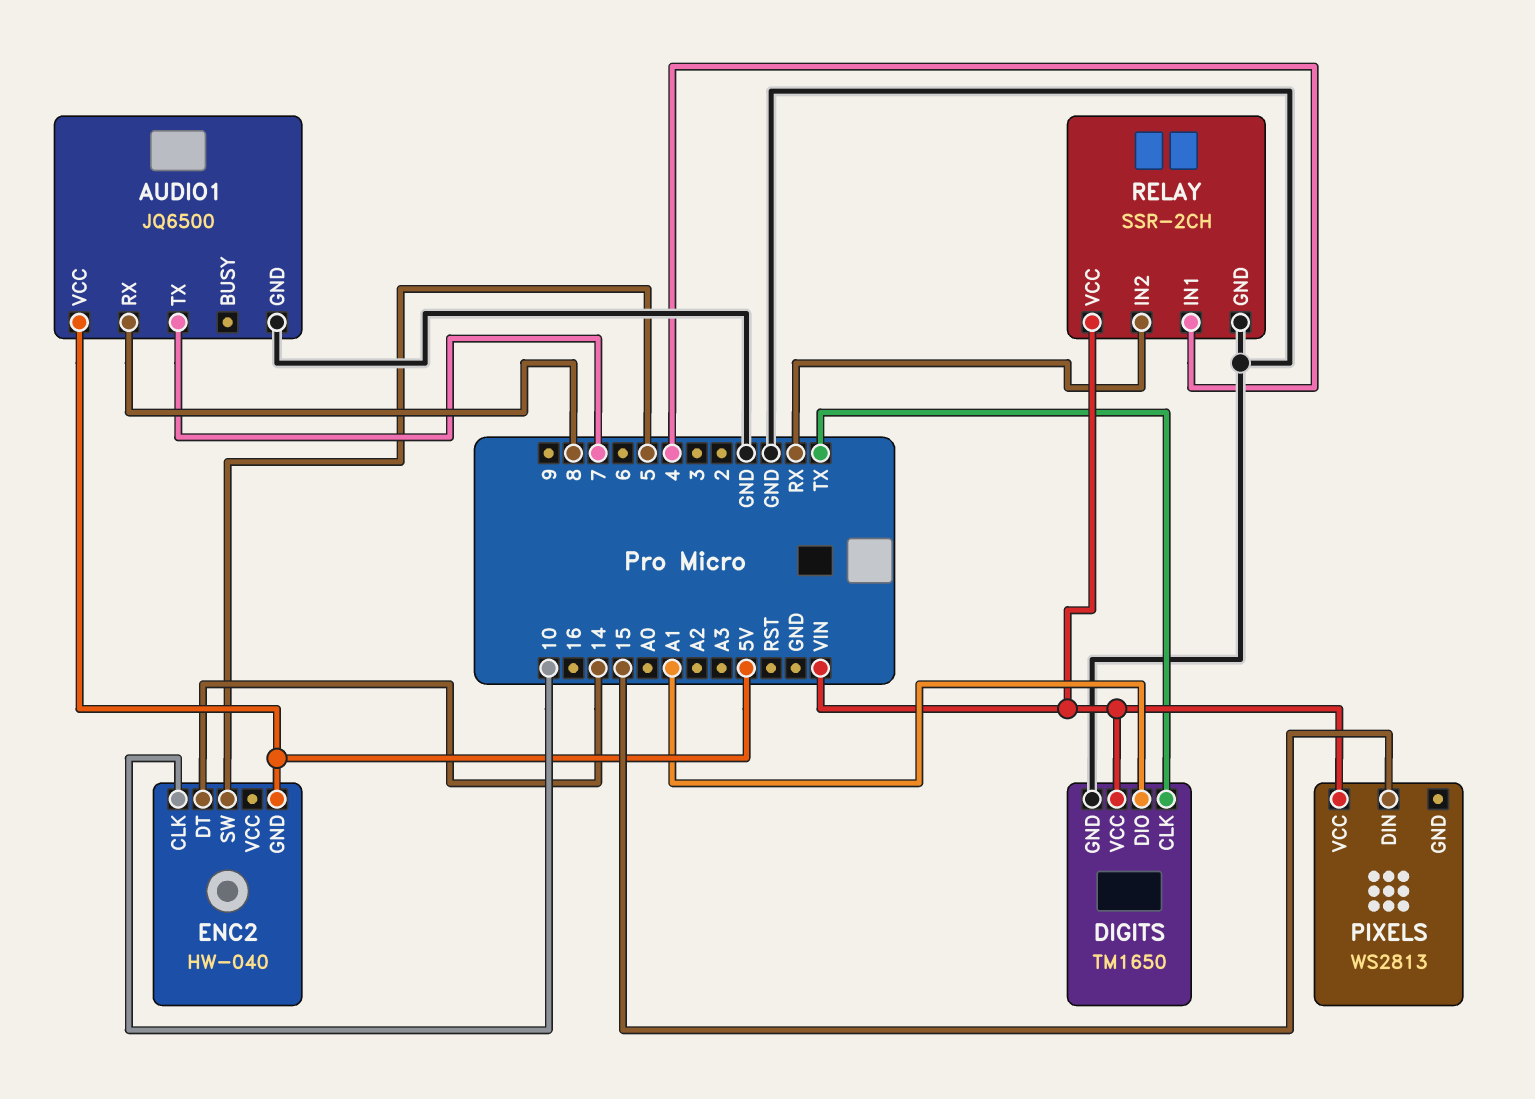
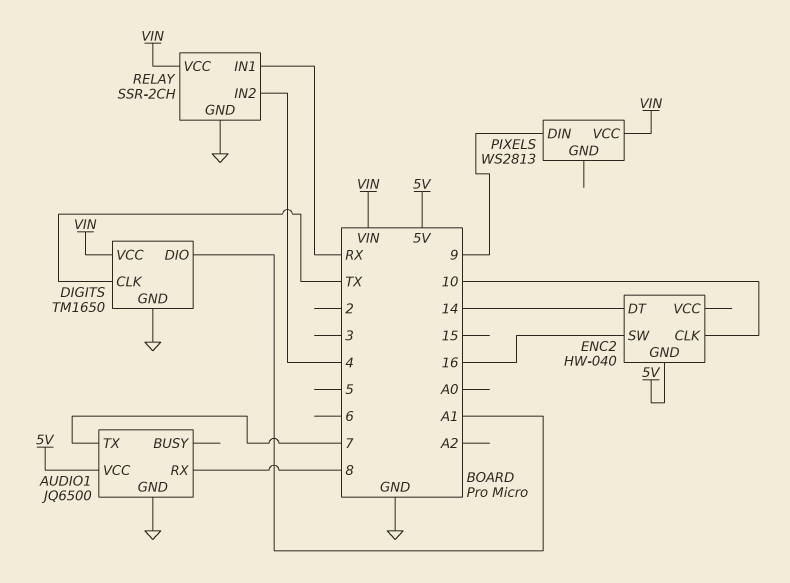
ENC2 pin SW: 5 -> 16
PIXELS pin DIN: 15 -> 9
RELAY pin IN1: 4 -> RX
RELAY pin IN2: RX -> 4

